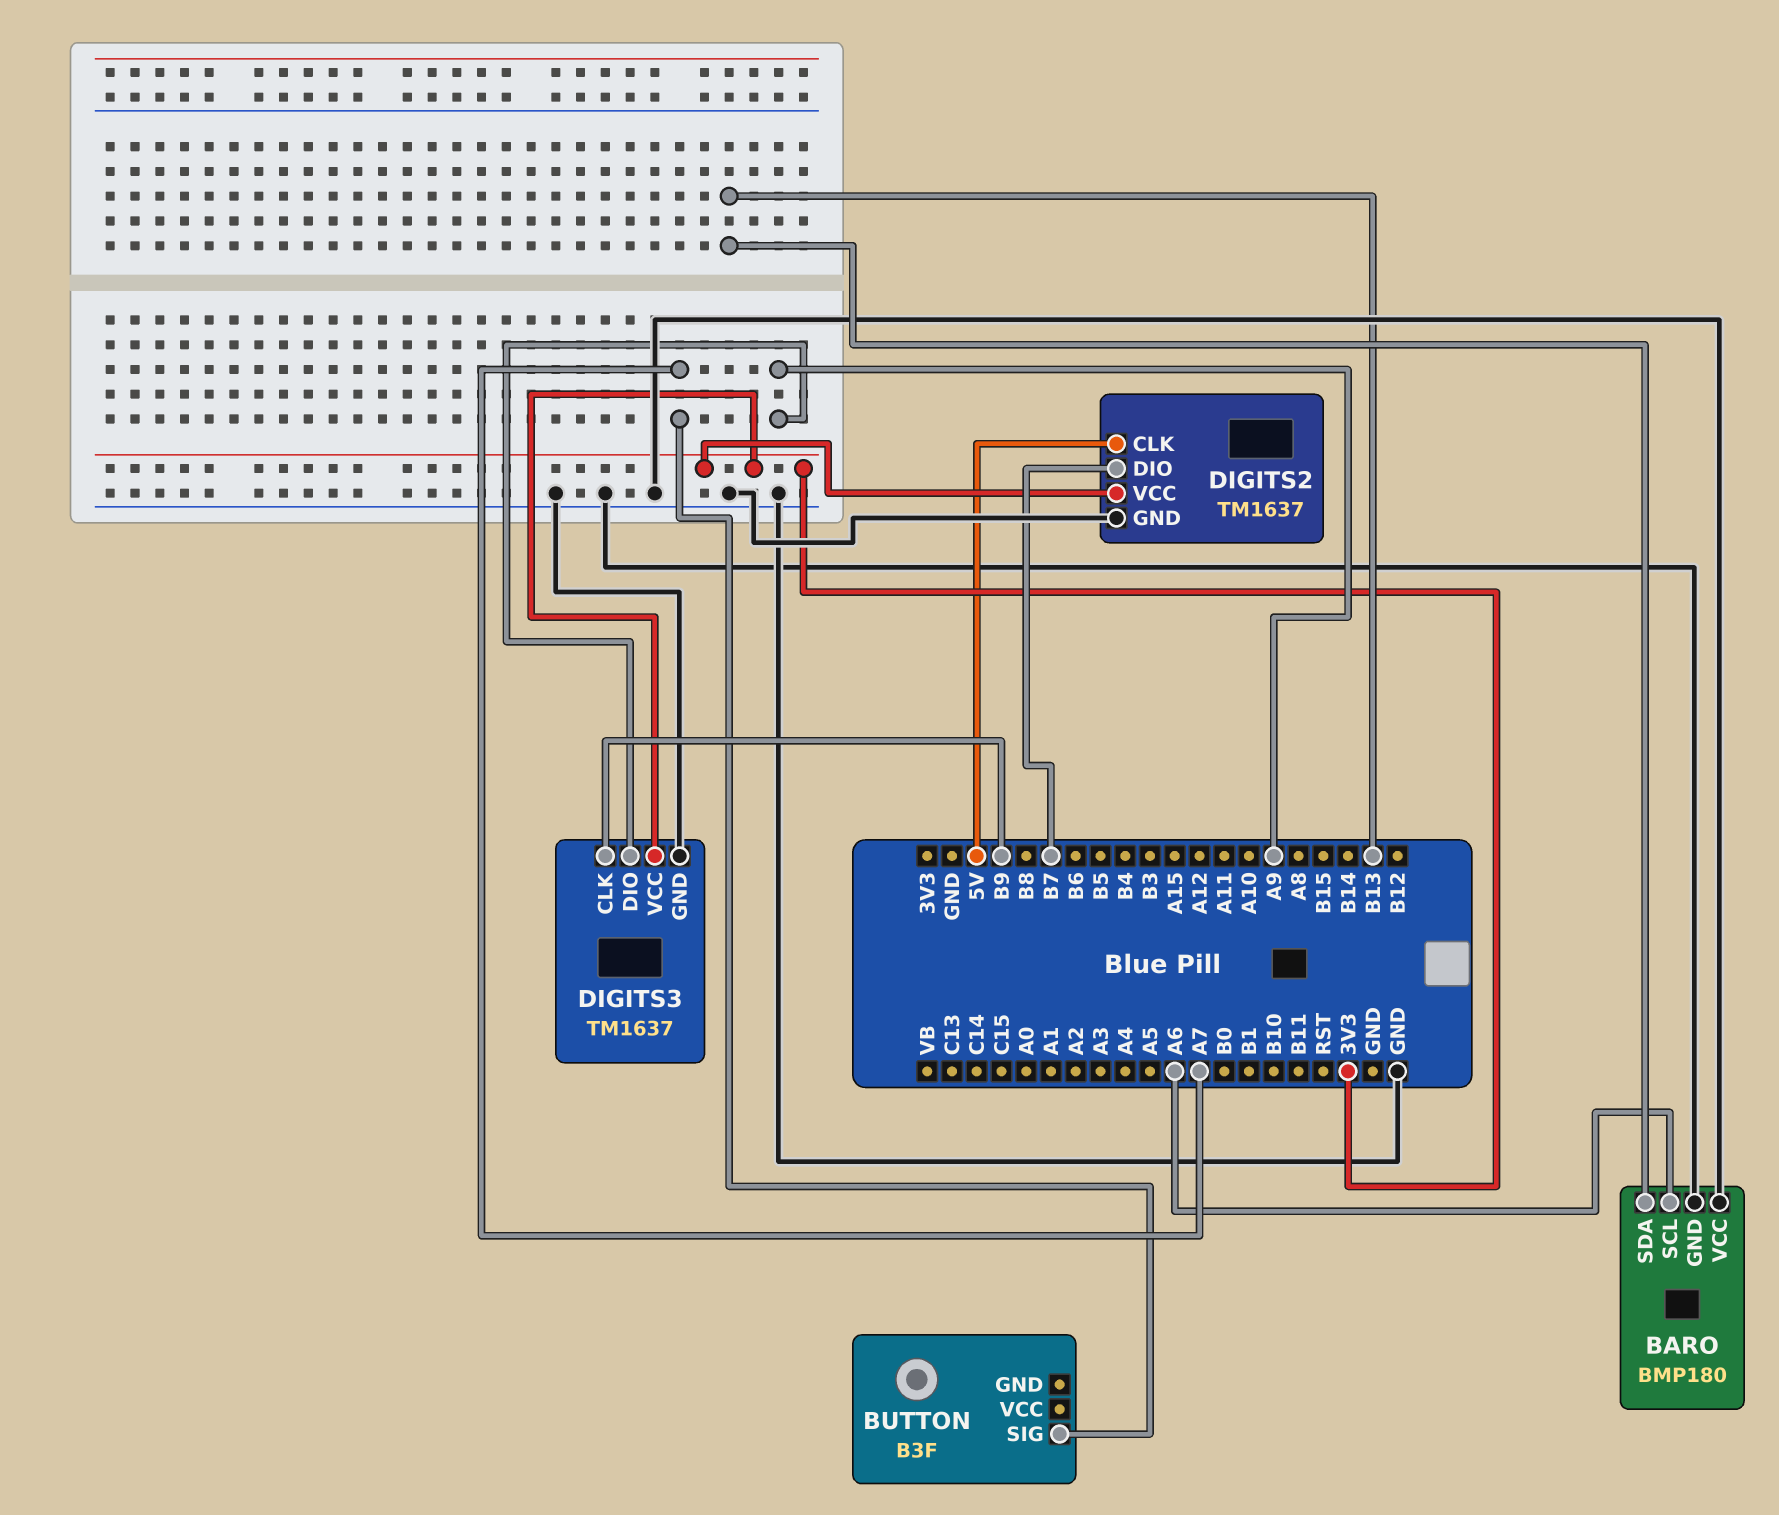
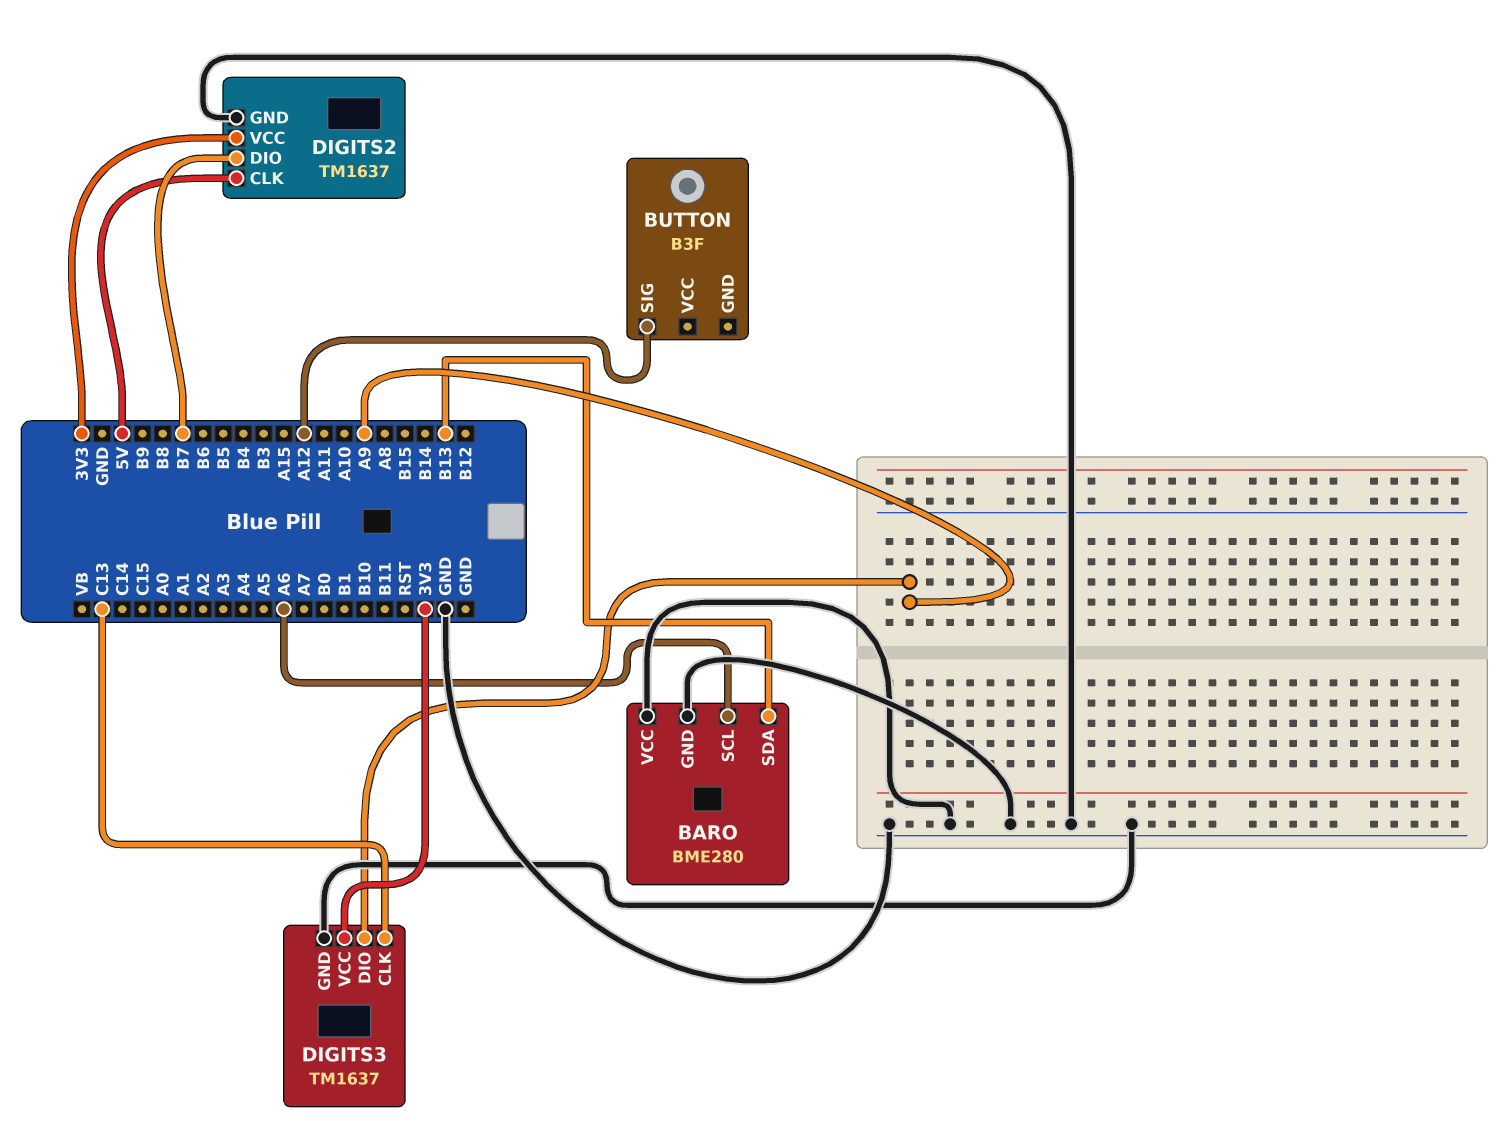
BARO: BMP180 -> BME280
BUTTON pin SIG: A7 -> A12
DIGITS3 pin CLK: B9 -> C13

